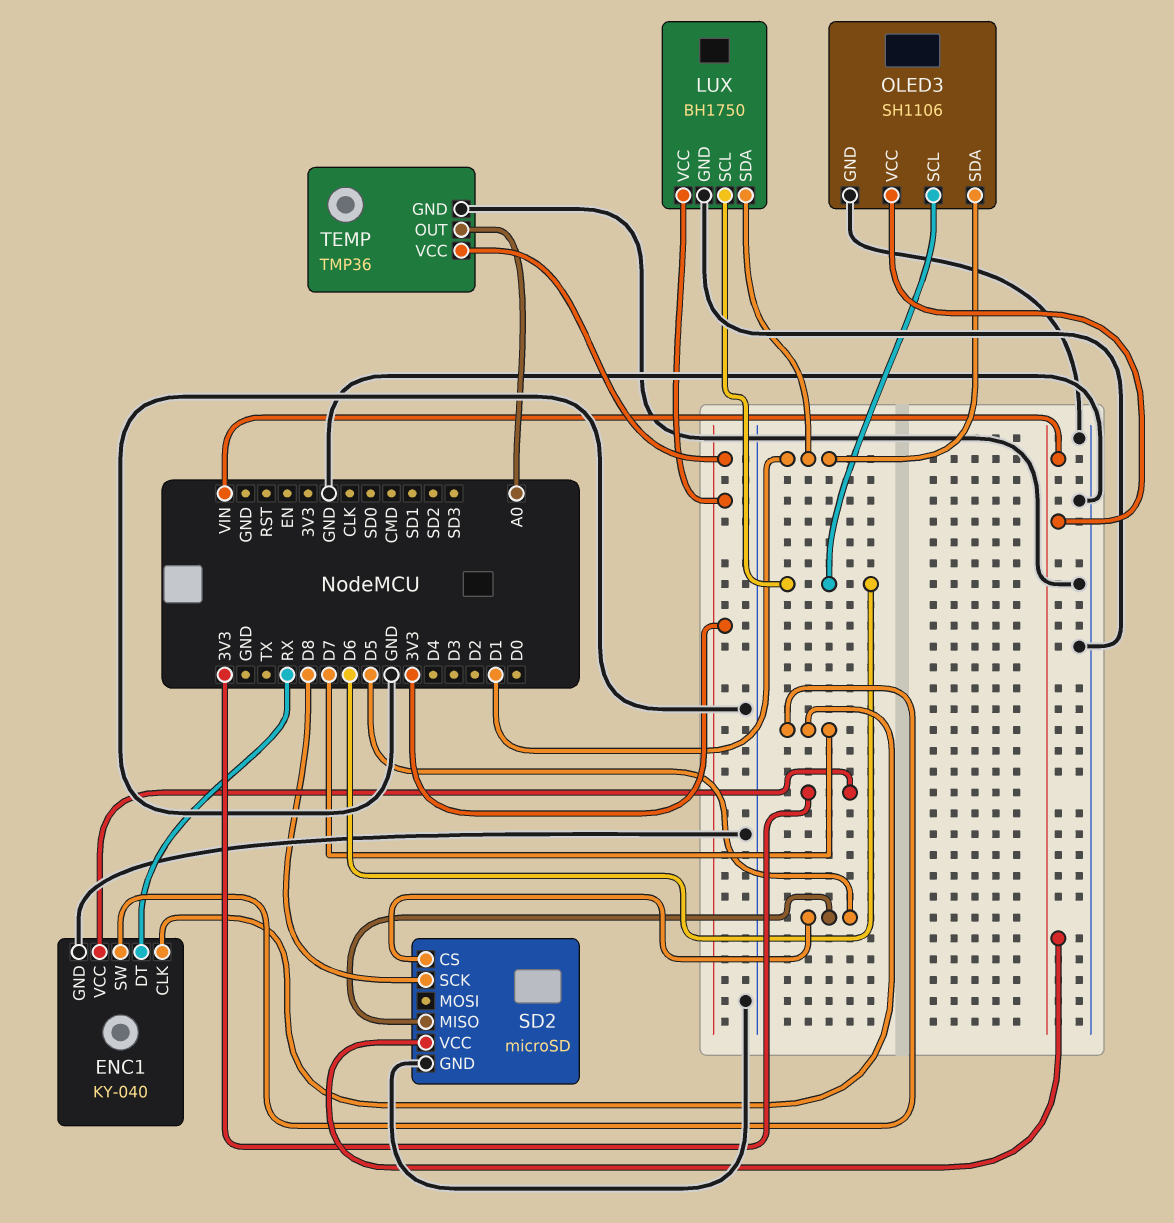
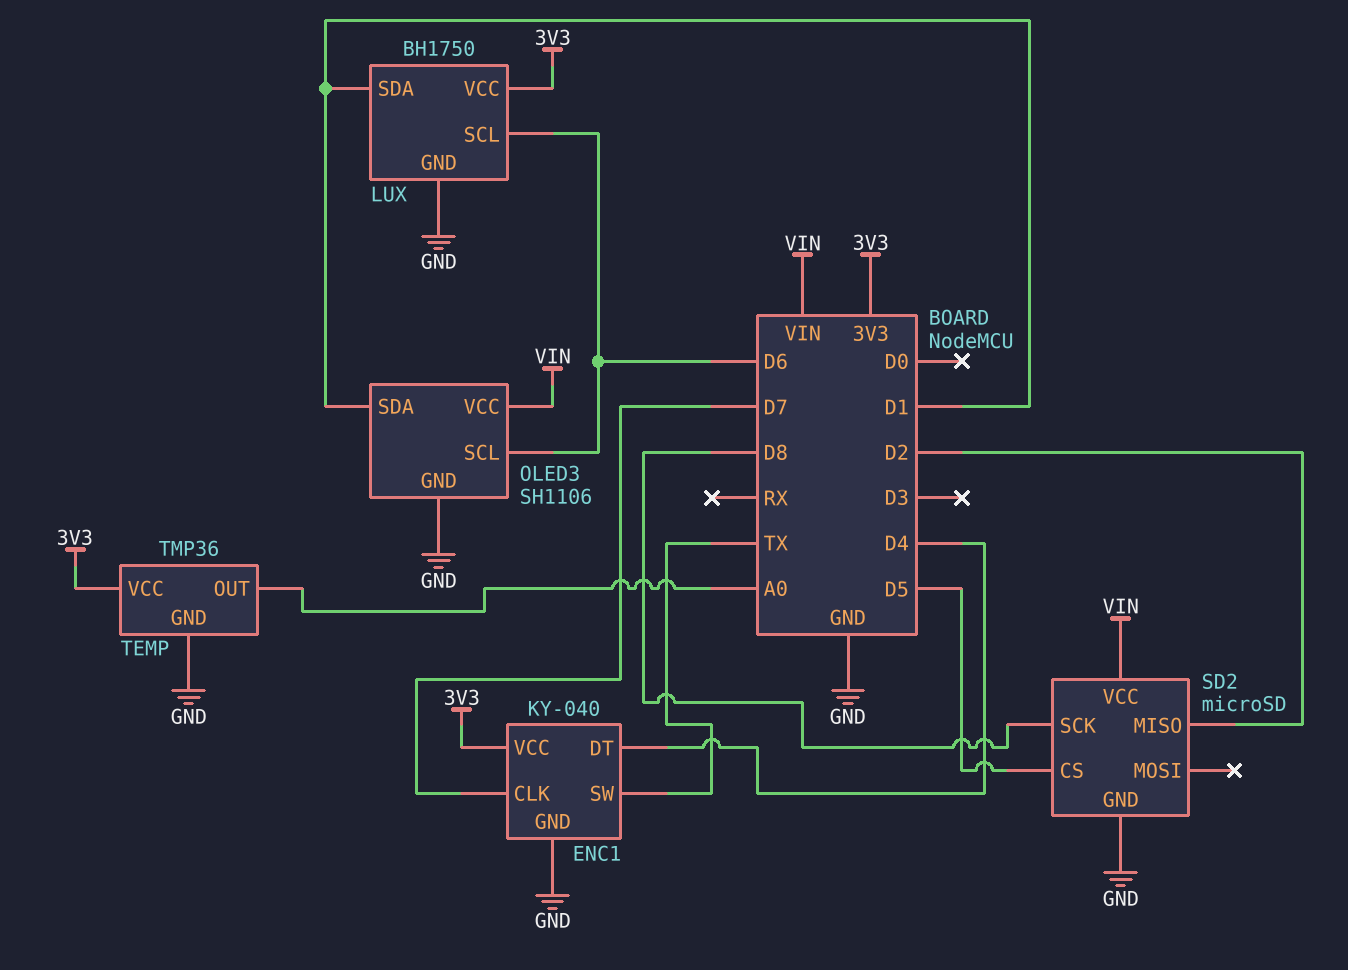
ENC1 pin DT: RX -> D4
ENC1 pin SW: D7 -> TX
SD2 pin MISO: D5 -> D2

